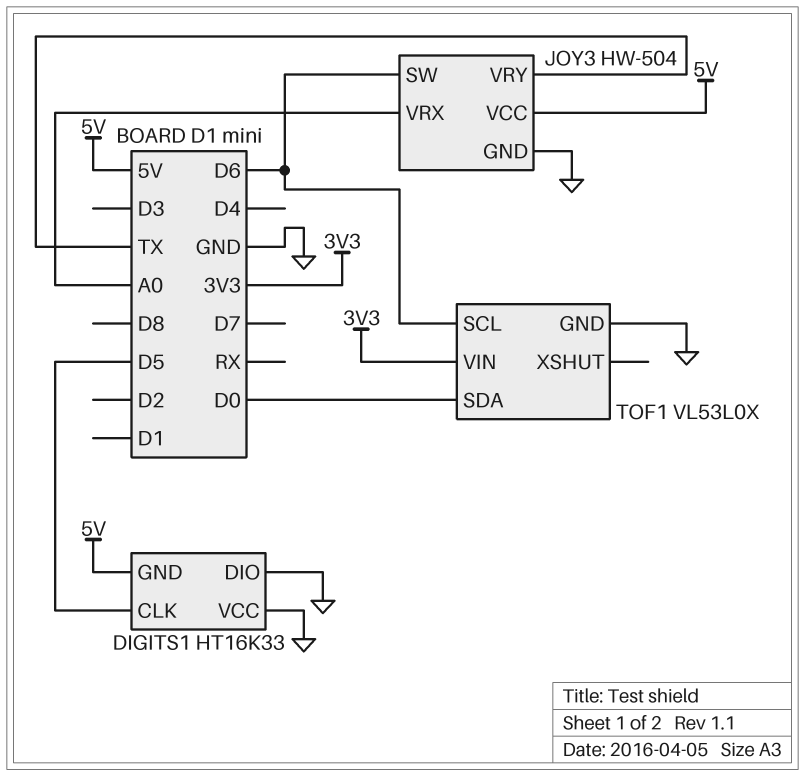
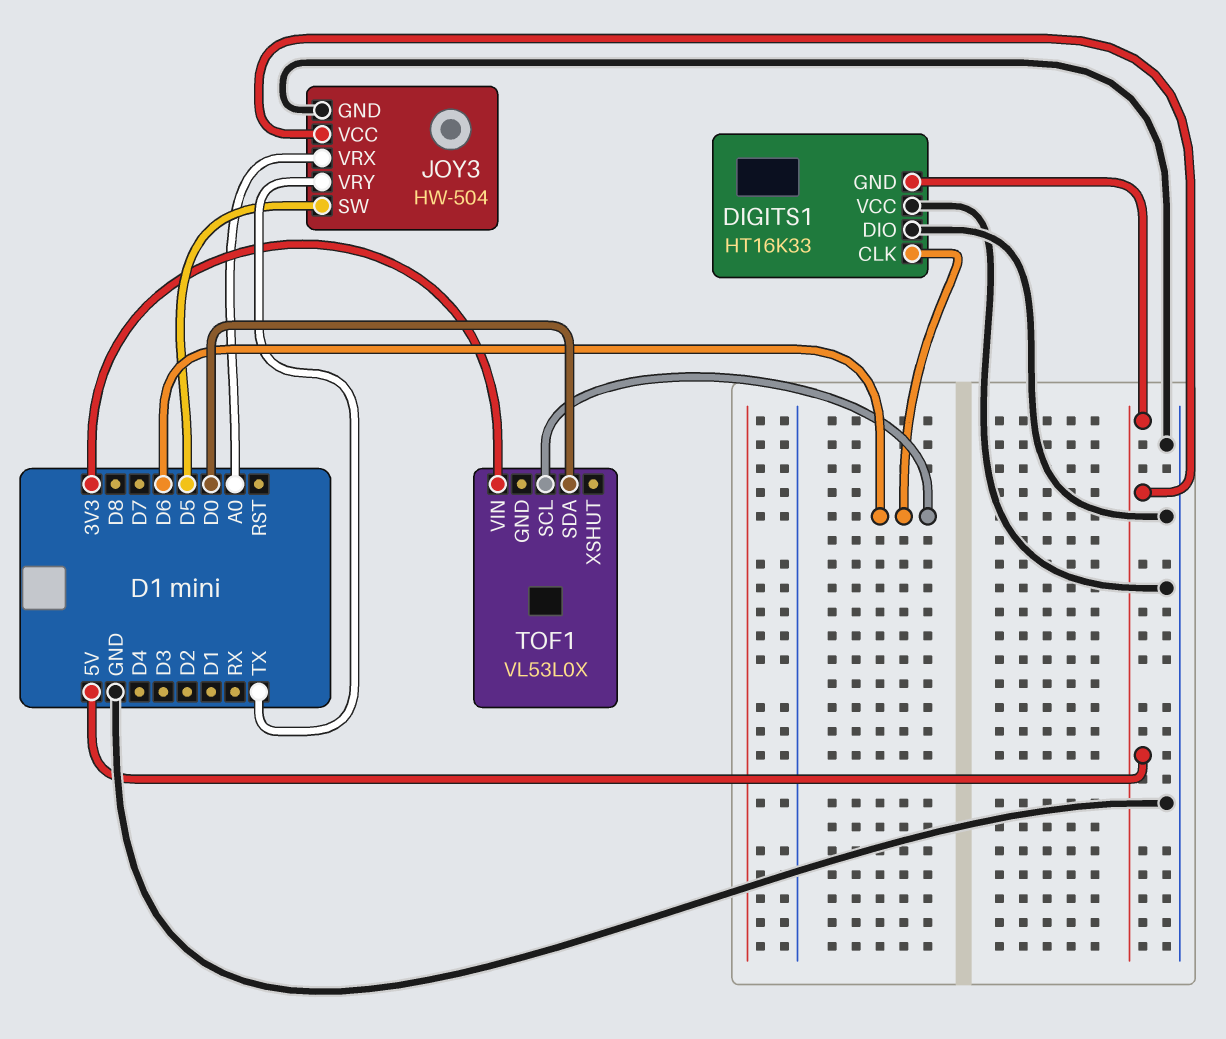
DIGITS1 pin CLK: D5 -> D6
JOY3 pin SW: D6 -> D5
TOF1 pin GND: GND -> none

